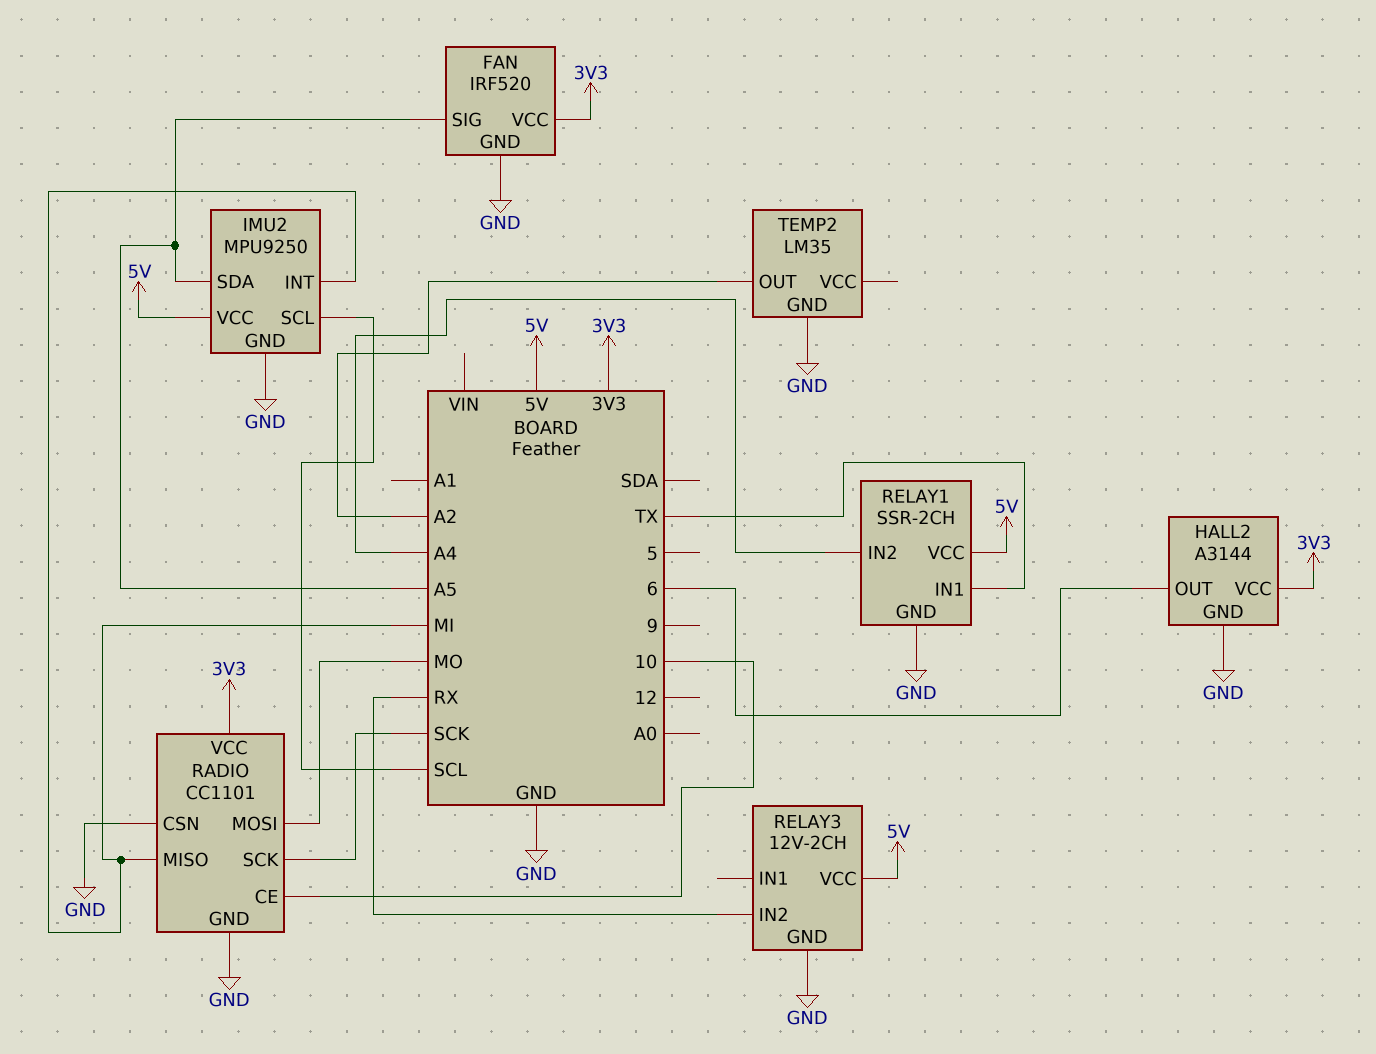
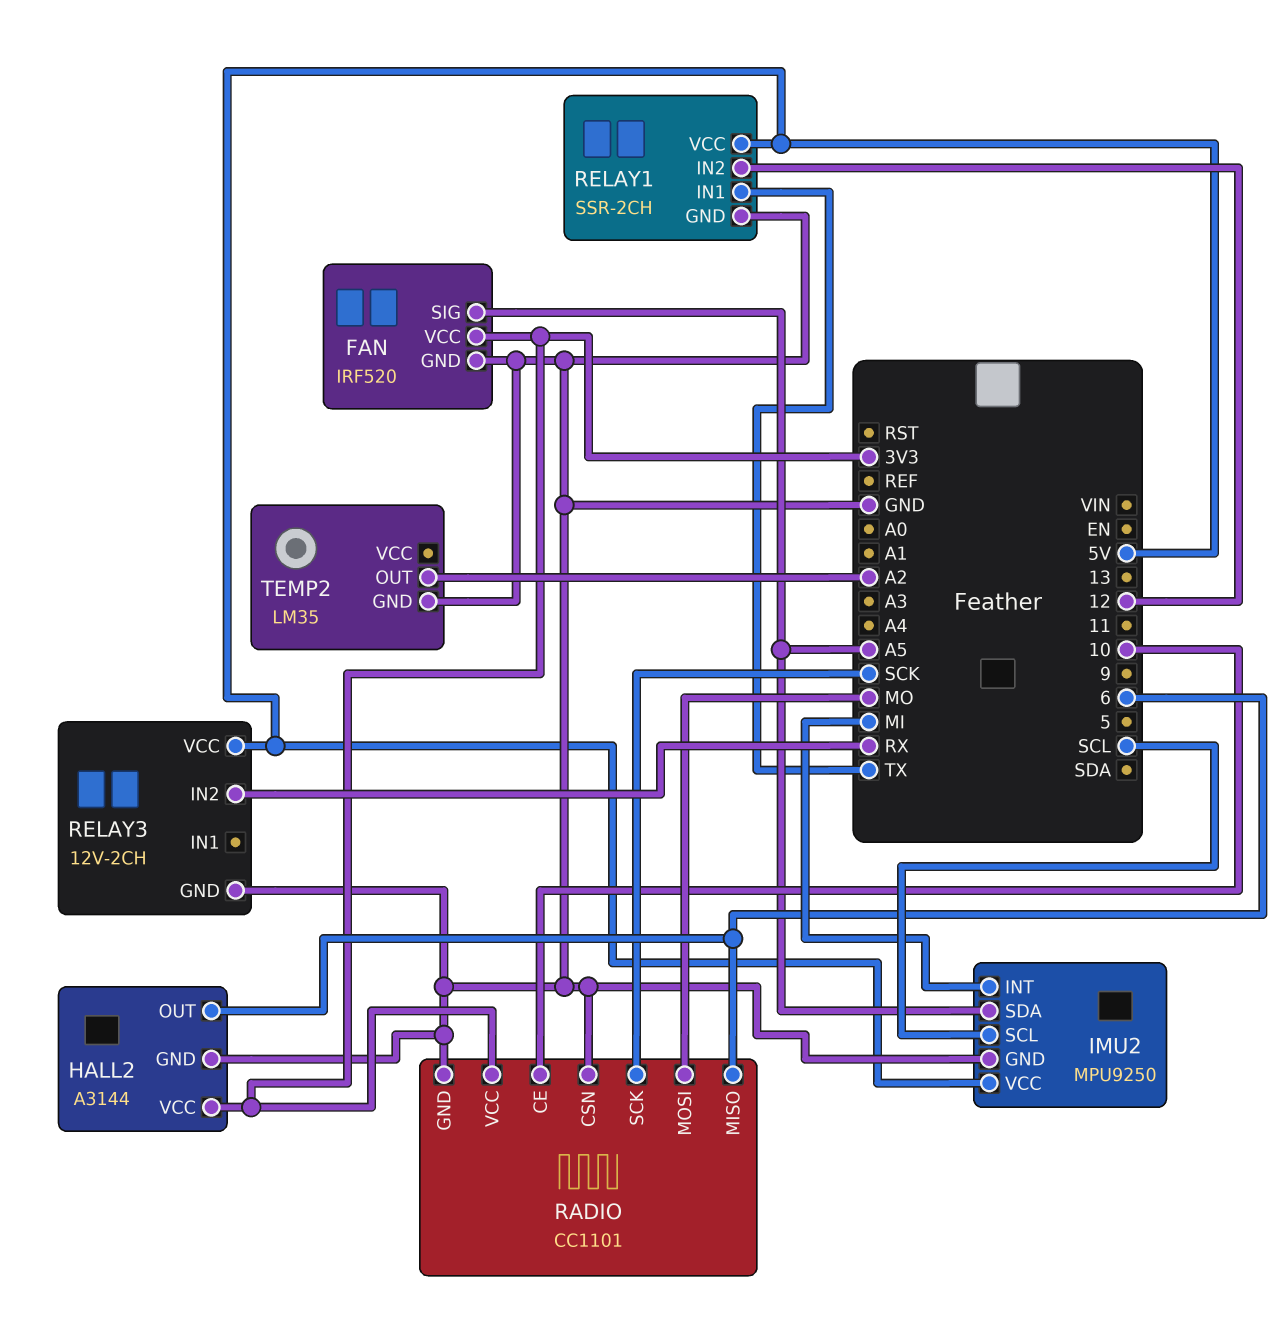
RADIO pin MISO: MI -> 6
RELAY1 pin IN2: A4 -> 12

